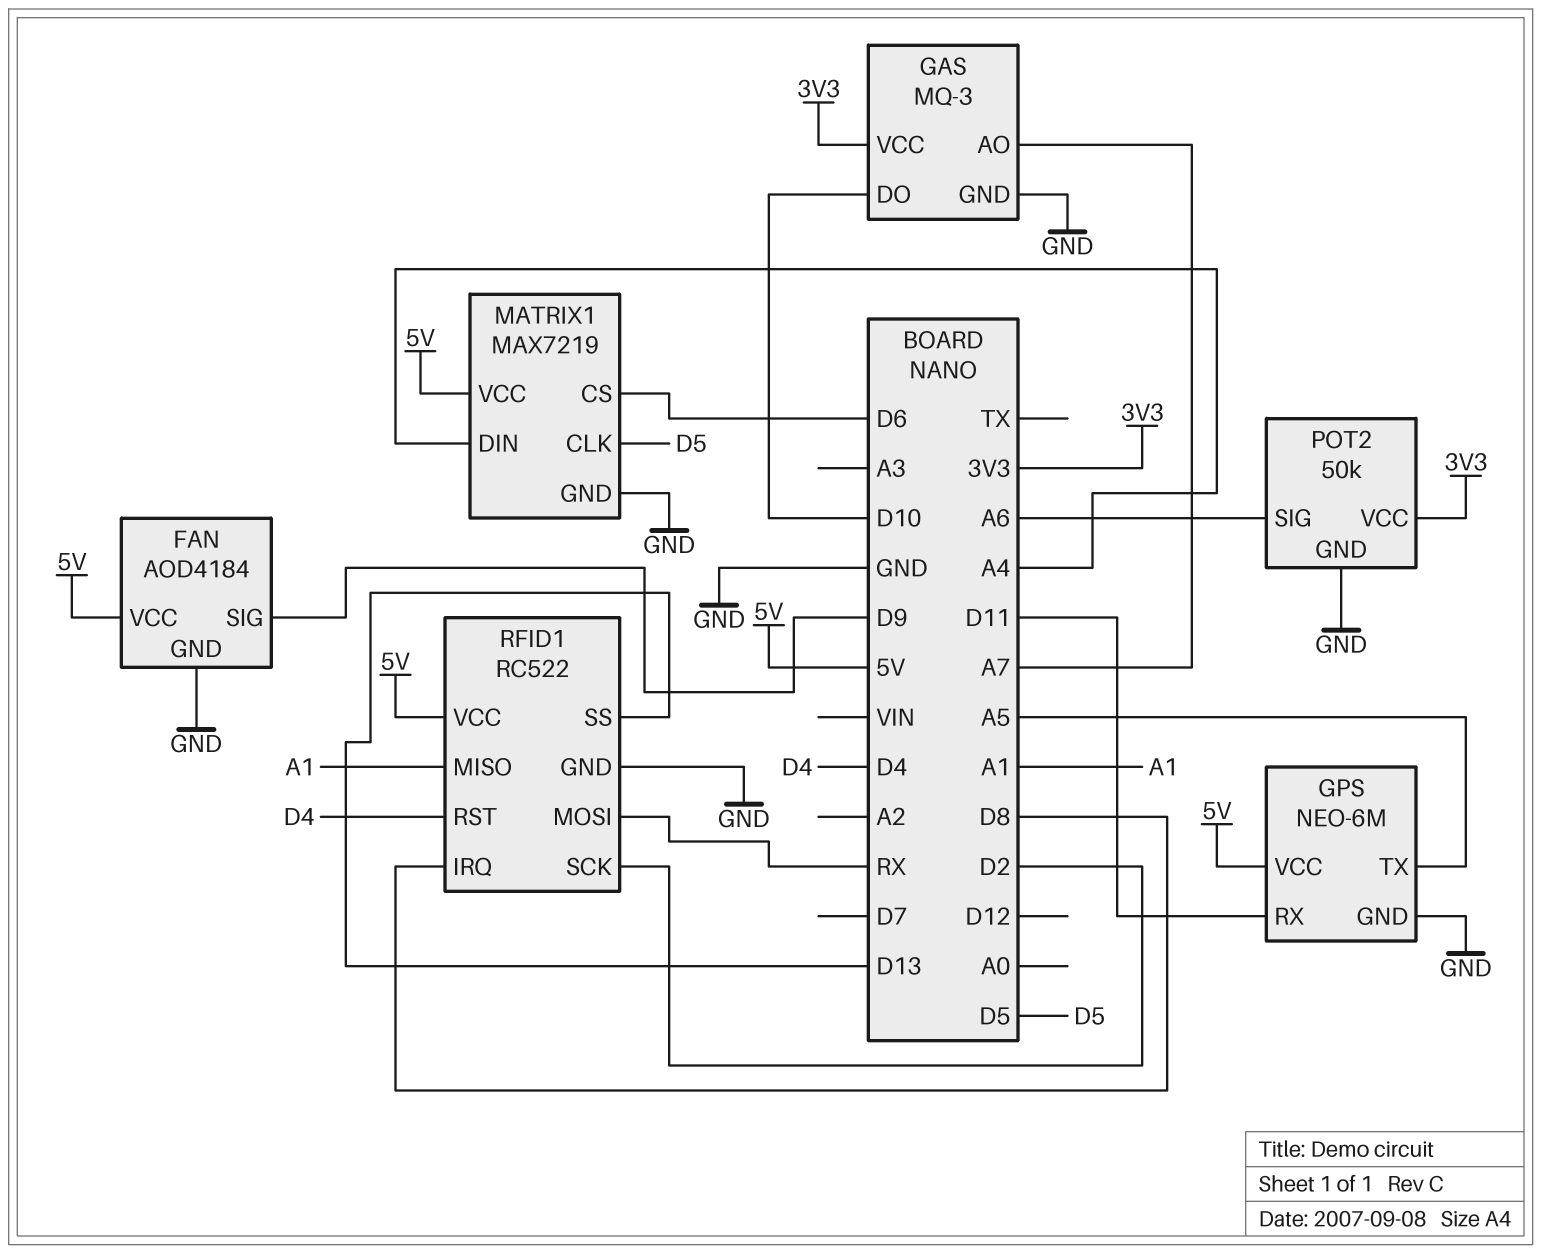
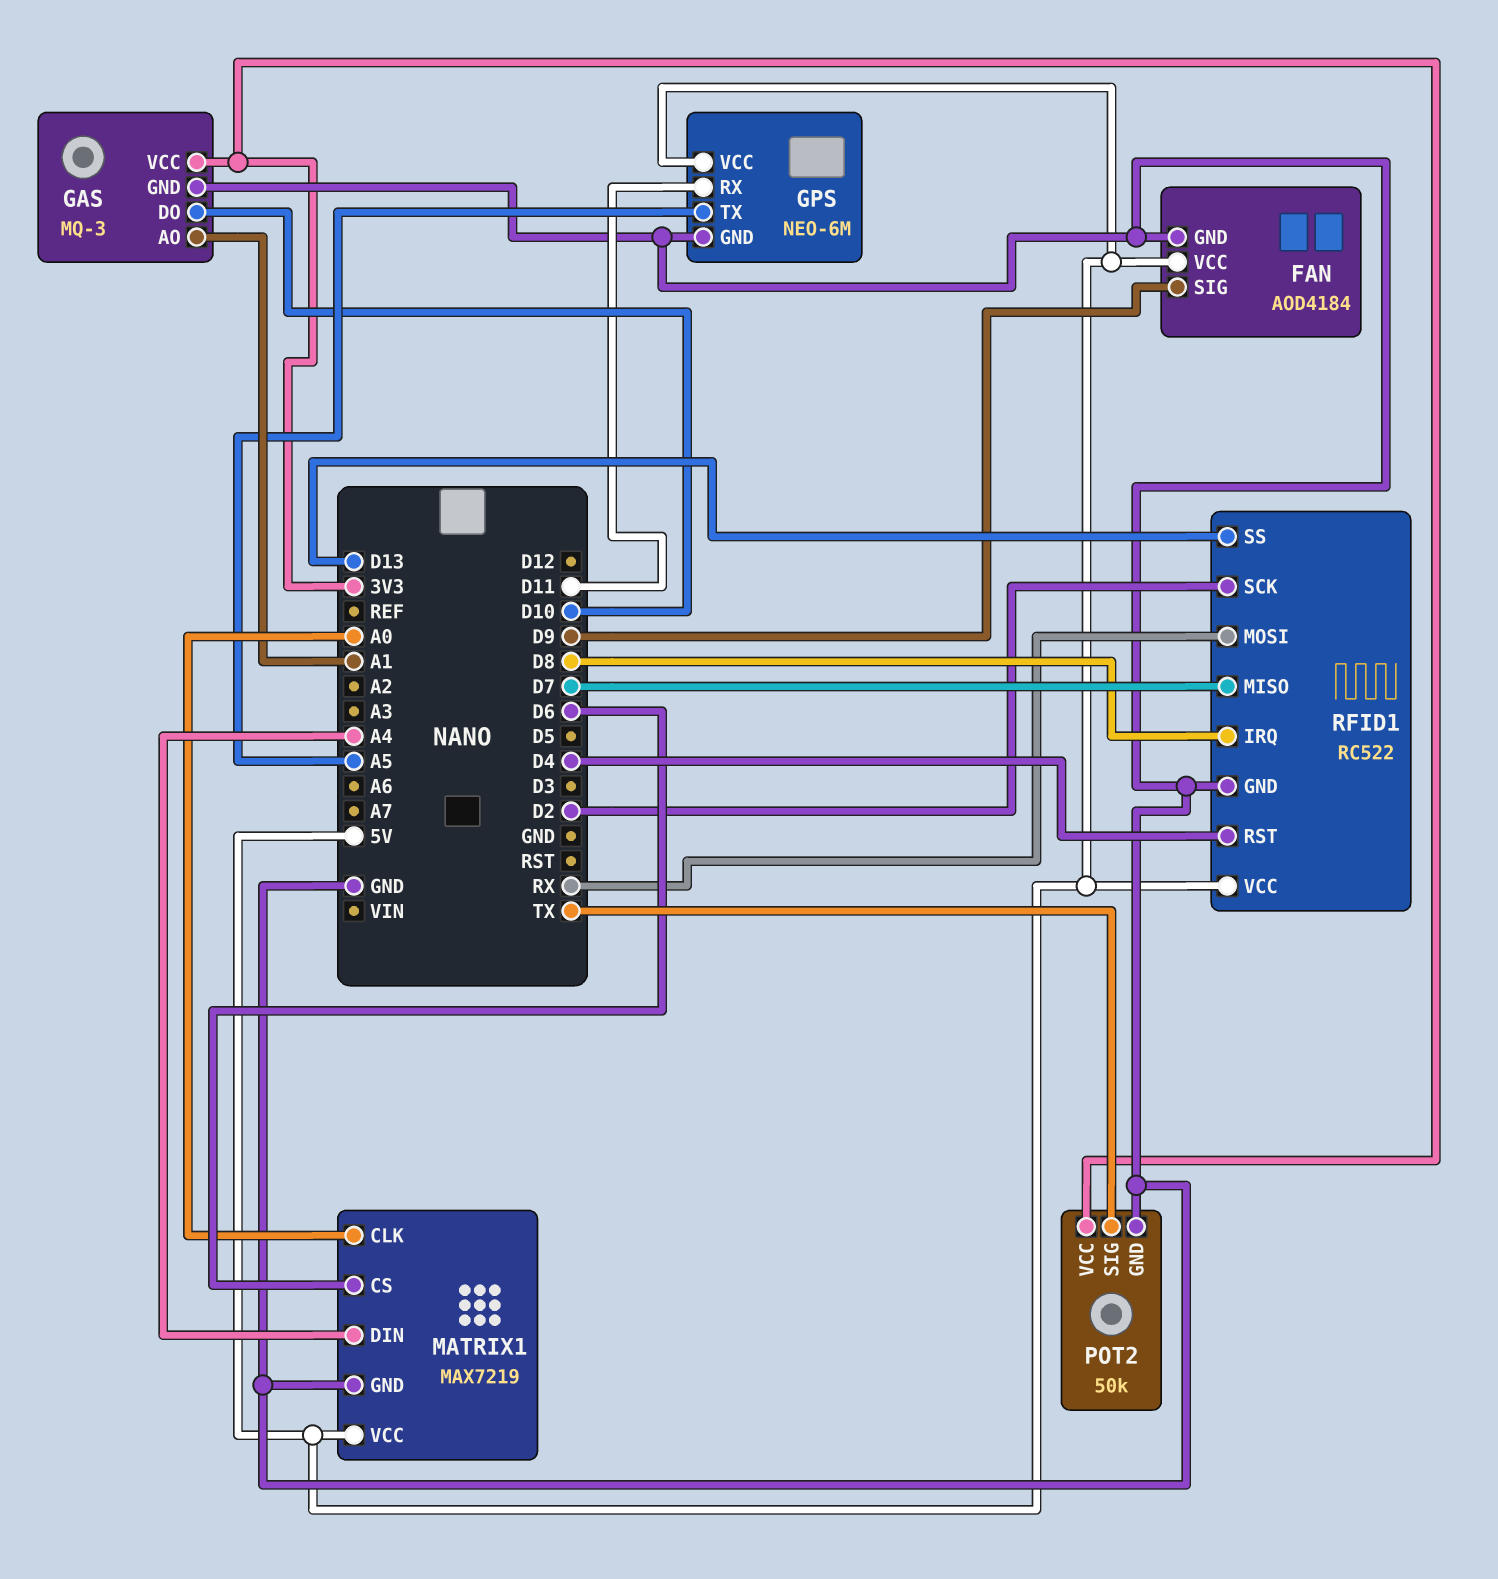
GAS pin AO: A7 -> A1
MATRIX1 pin CLK: D5 -> A0
POT2 pin SIG: A6 -> TX
RFID1 pin MISO: A1 -> D7

